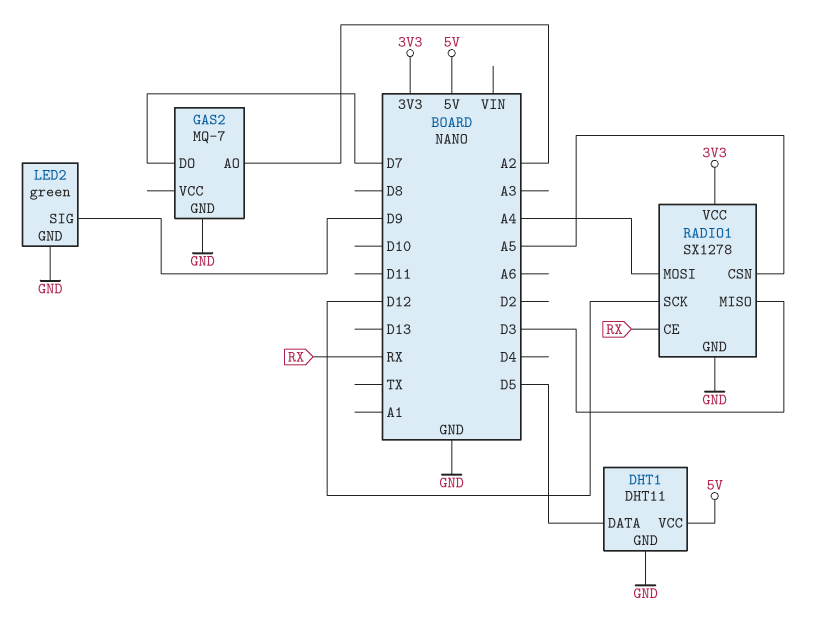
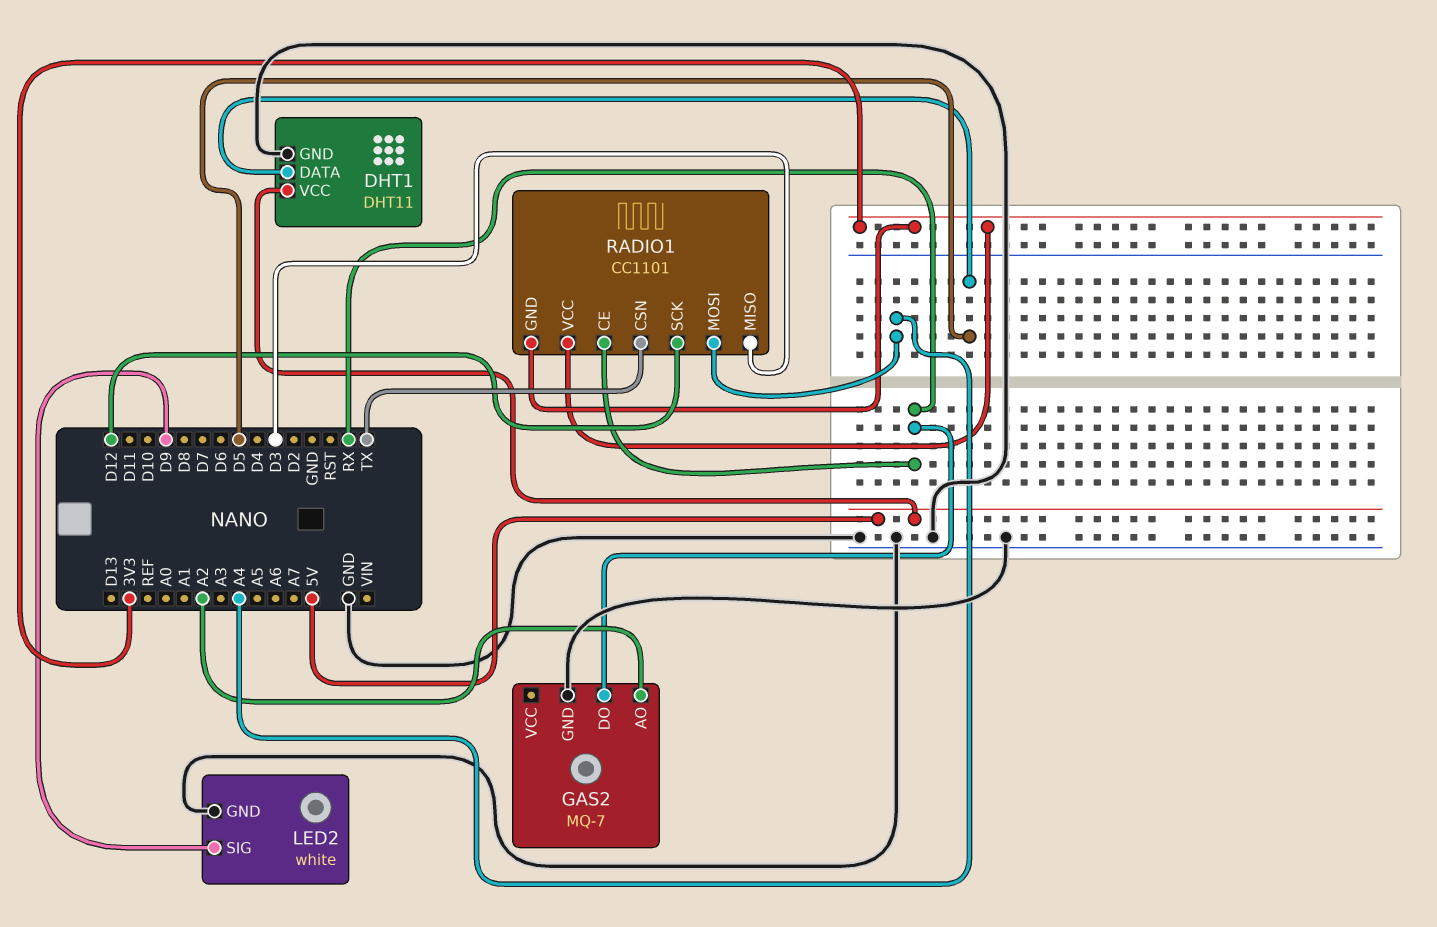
GAS2 pin DO: D7 -> RX
LED2: green -> white
RADIO1: SX1278 -> CC1101
RADIO1 pin CSN: A5 -> TX
RADIO1 pin GND: GND -> 3V3

